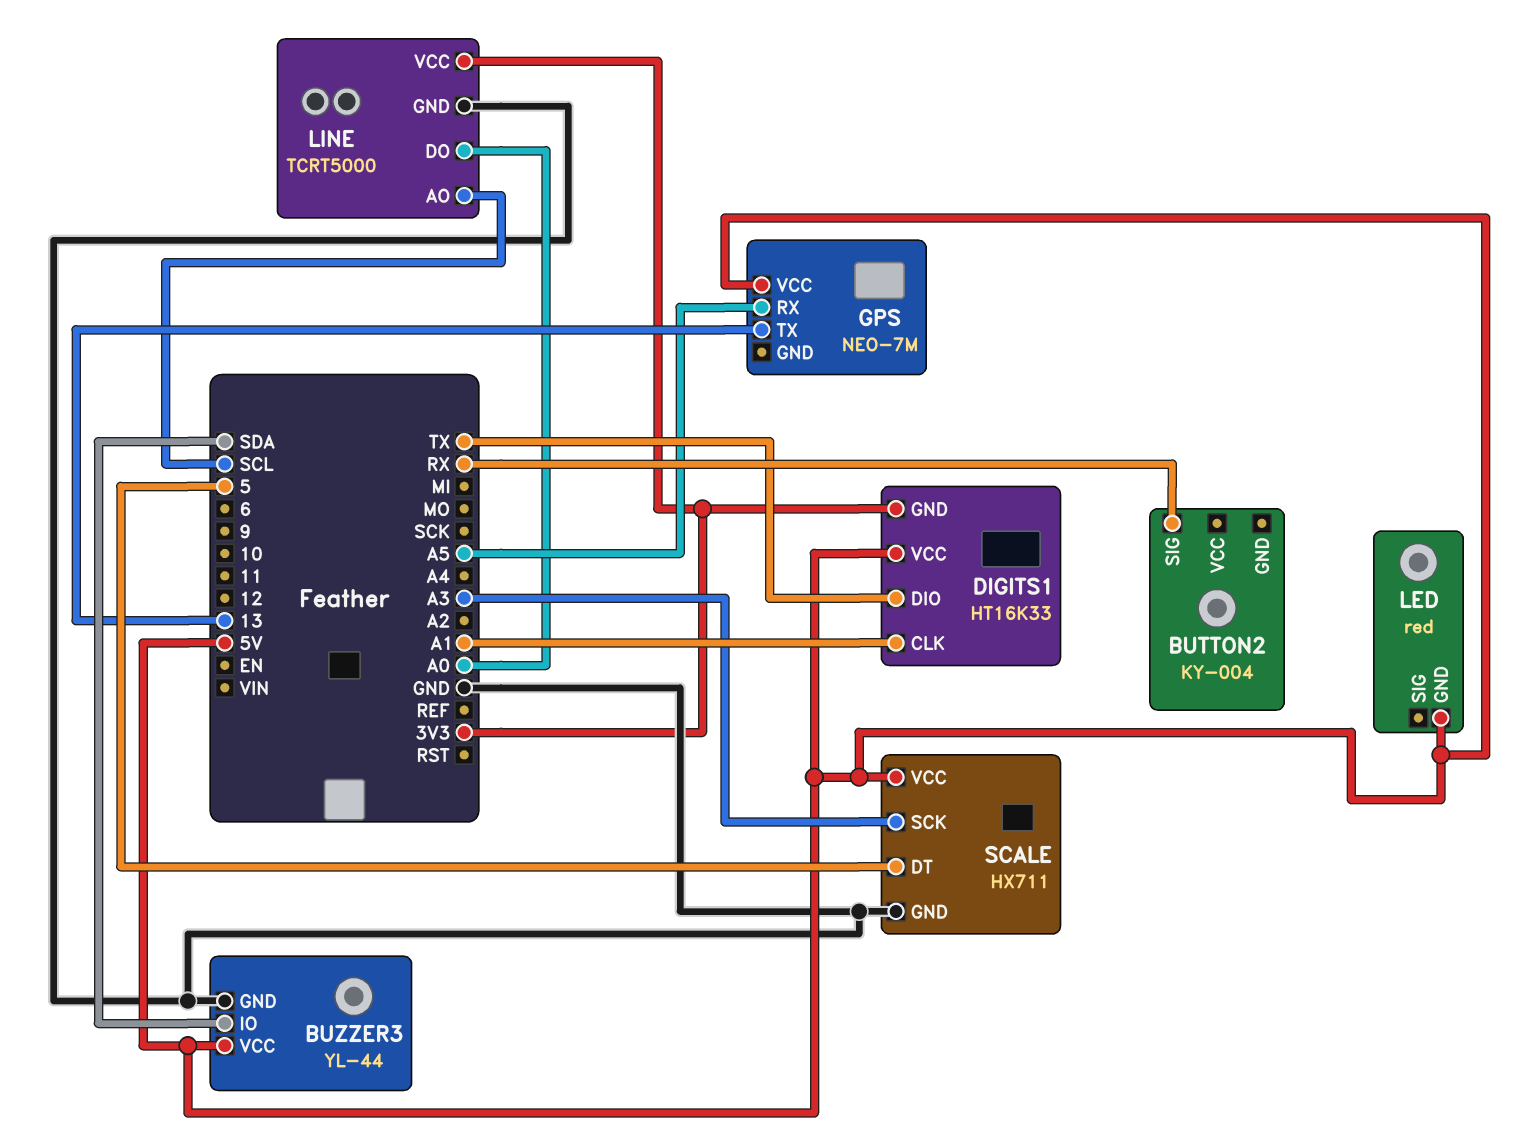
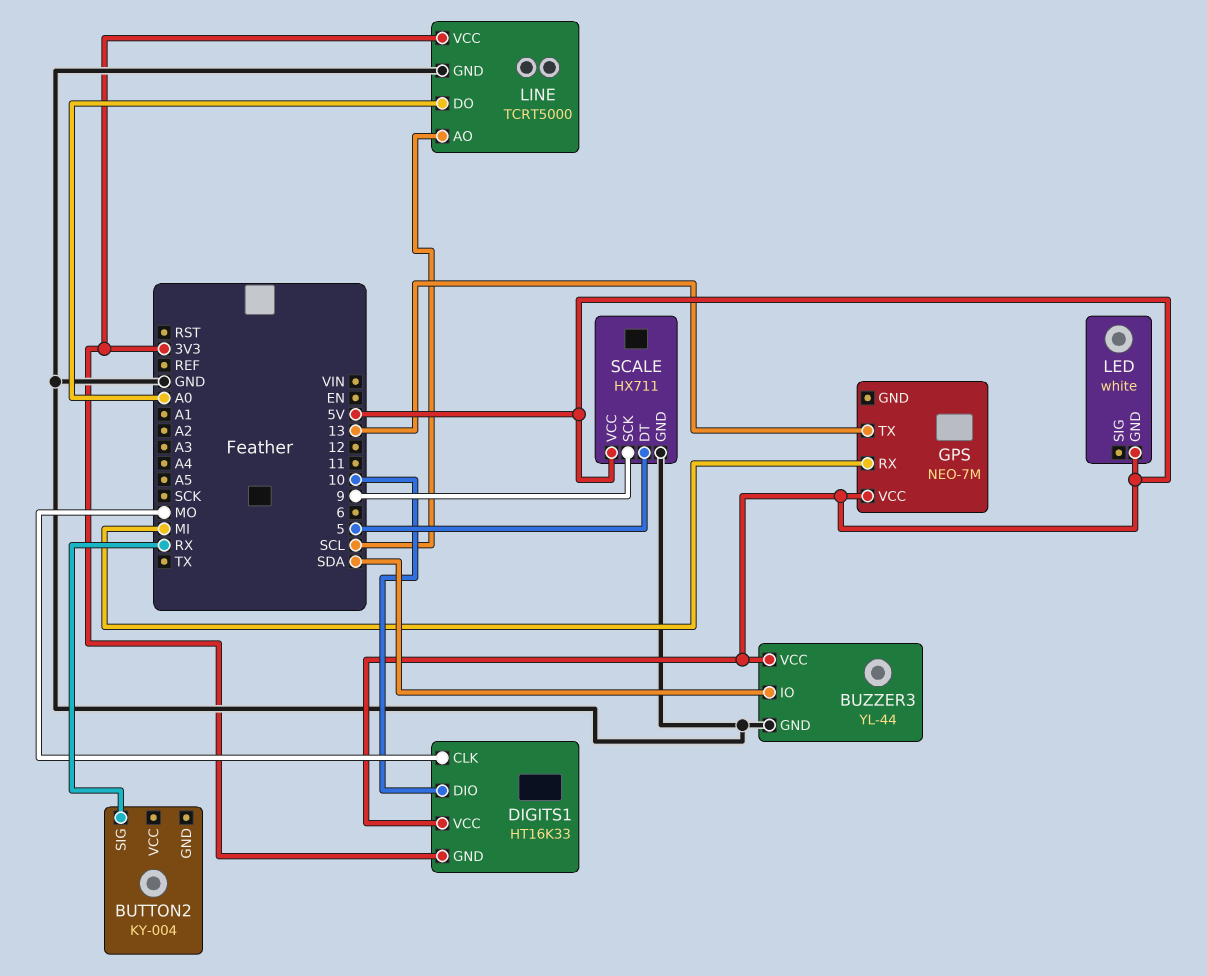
DIGITS1 pin CLK: A1 -> MO
DIGITS1 pin DIO: TX -> 10
GPS pin RX: A5 -> MI
LED: red -> white
SCALE pin SCK: A3 -> 9

